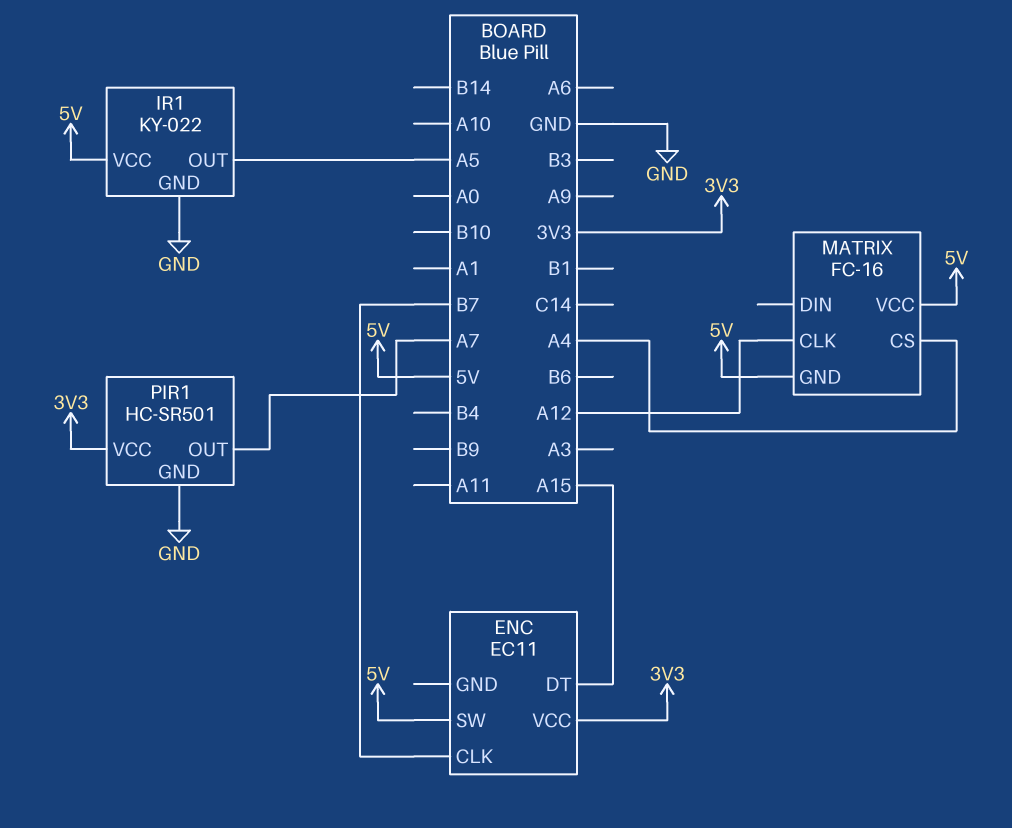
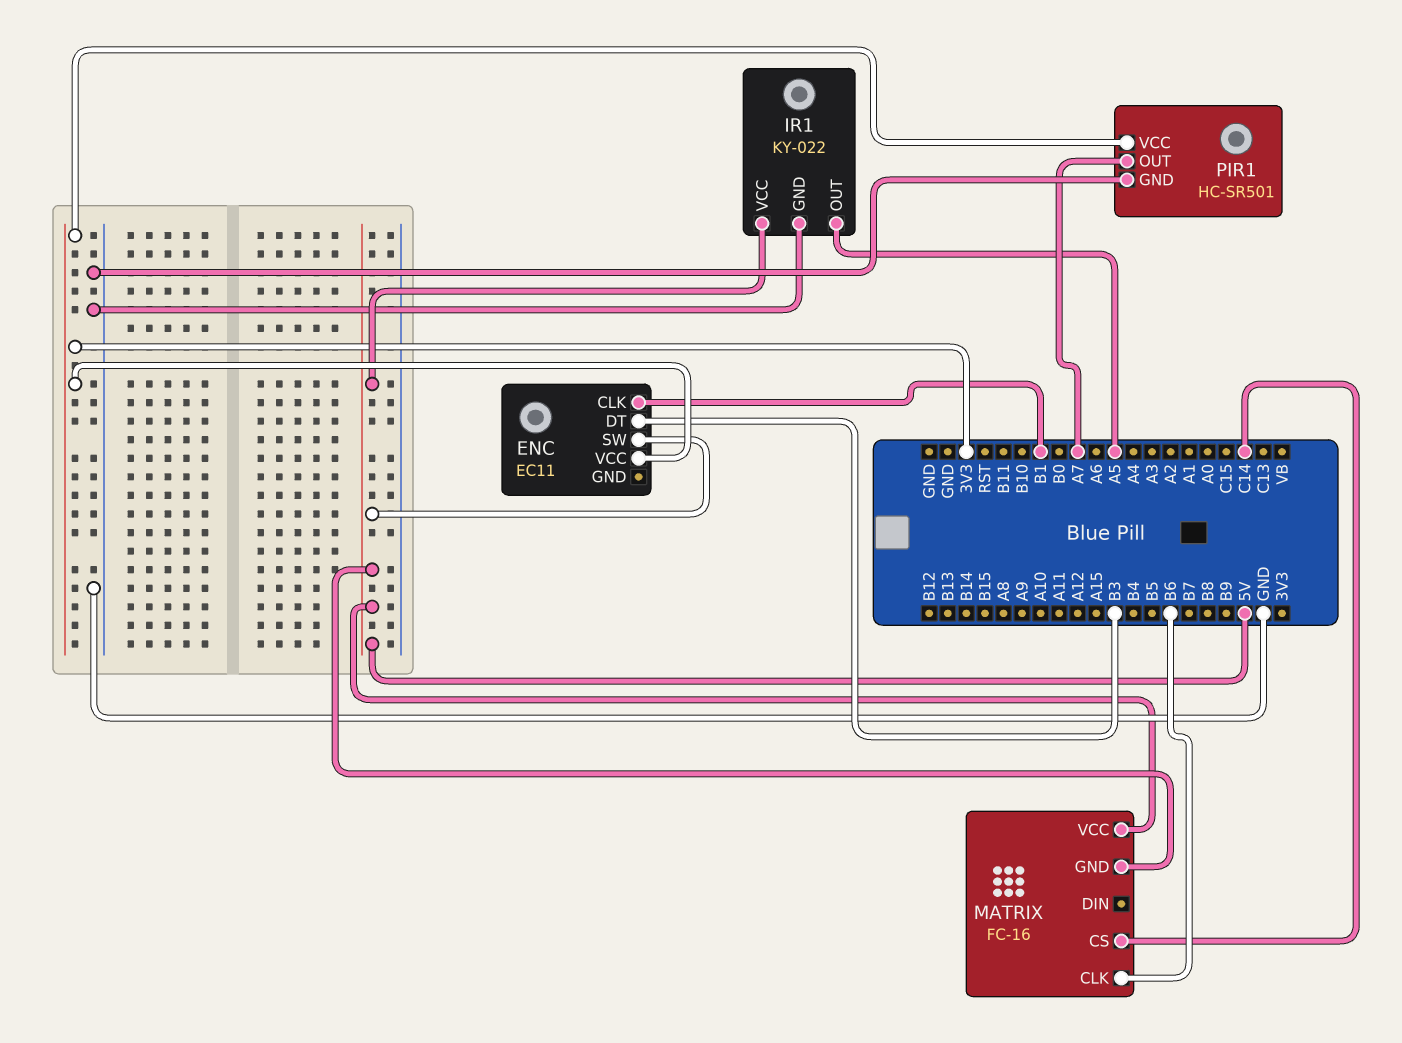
ENC pin CLK: B7 -> B1
ENC pin DT: A15 -> B3
MATRIX pin CLK: A12 -> B6
MATRIX pin CS: A4 -> C14

